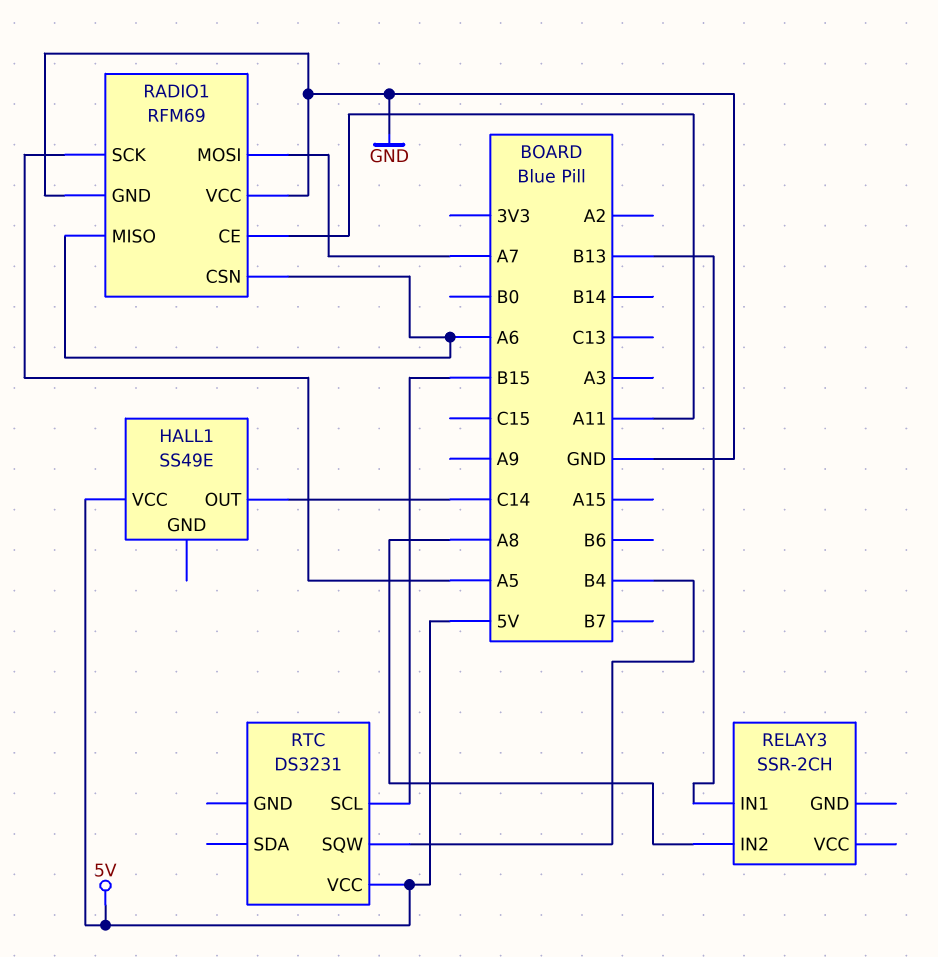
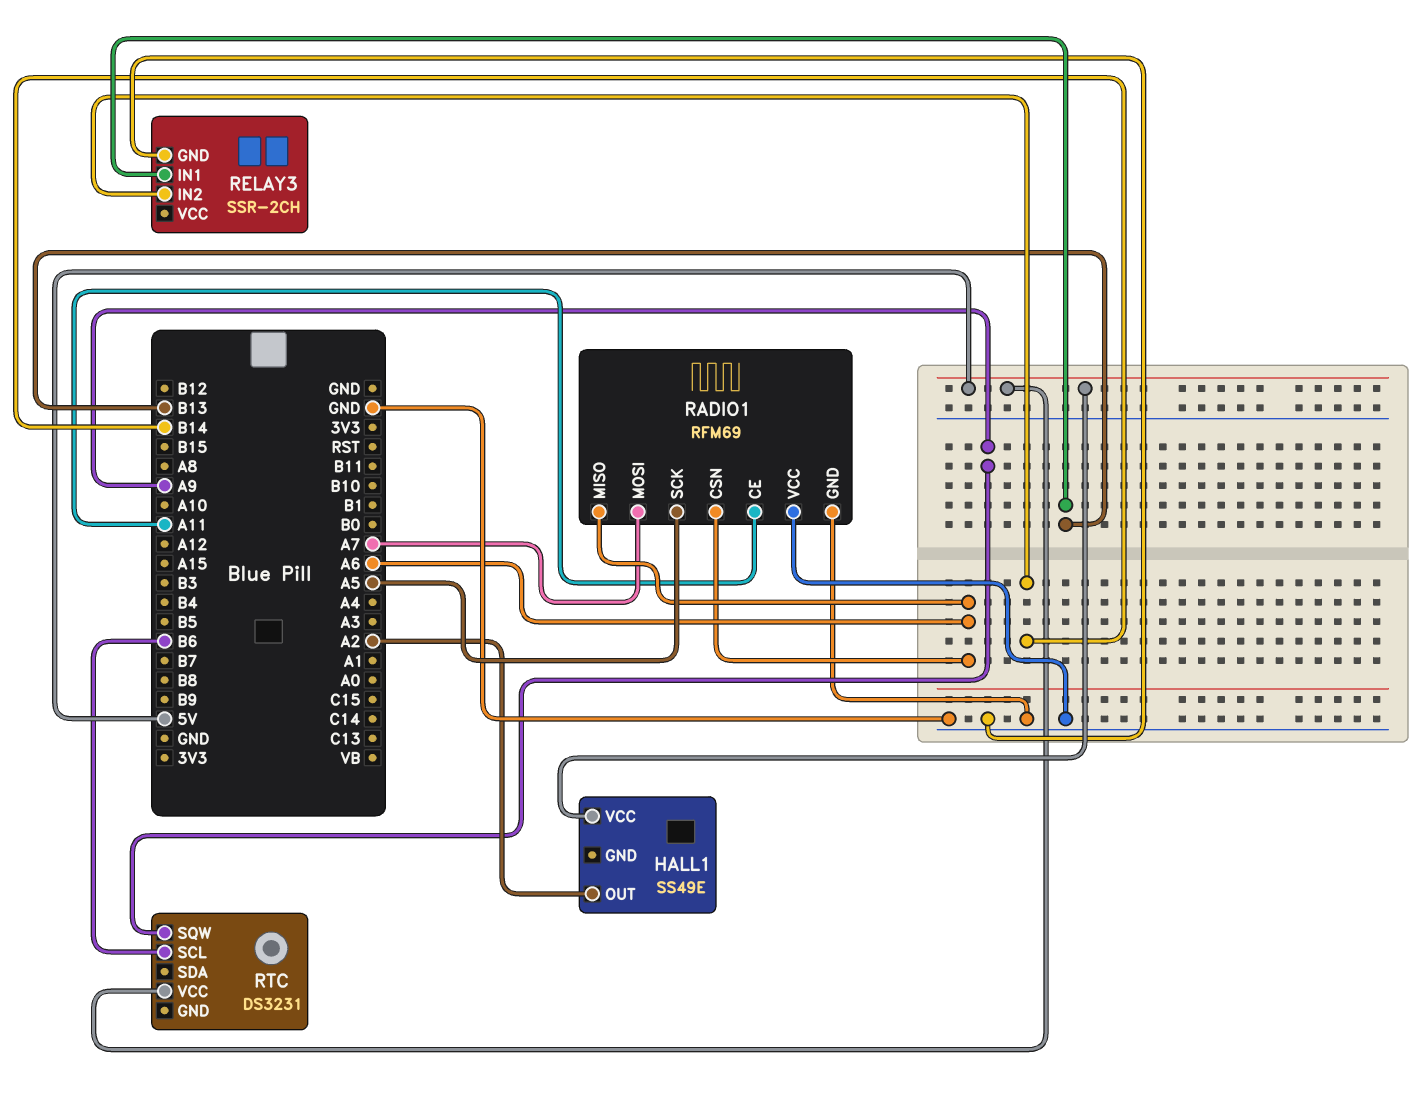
HALL1 pin OUT: C14 -> A2
RELAY3 pin GND: none -> GND
RELAY3 pin IN2: A8 -> B14
RTC pin SCL: B15 -> B6
RTC pin SQW: B4 -> A9

